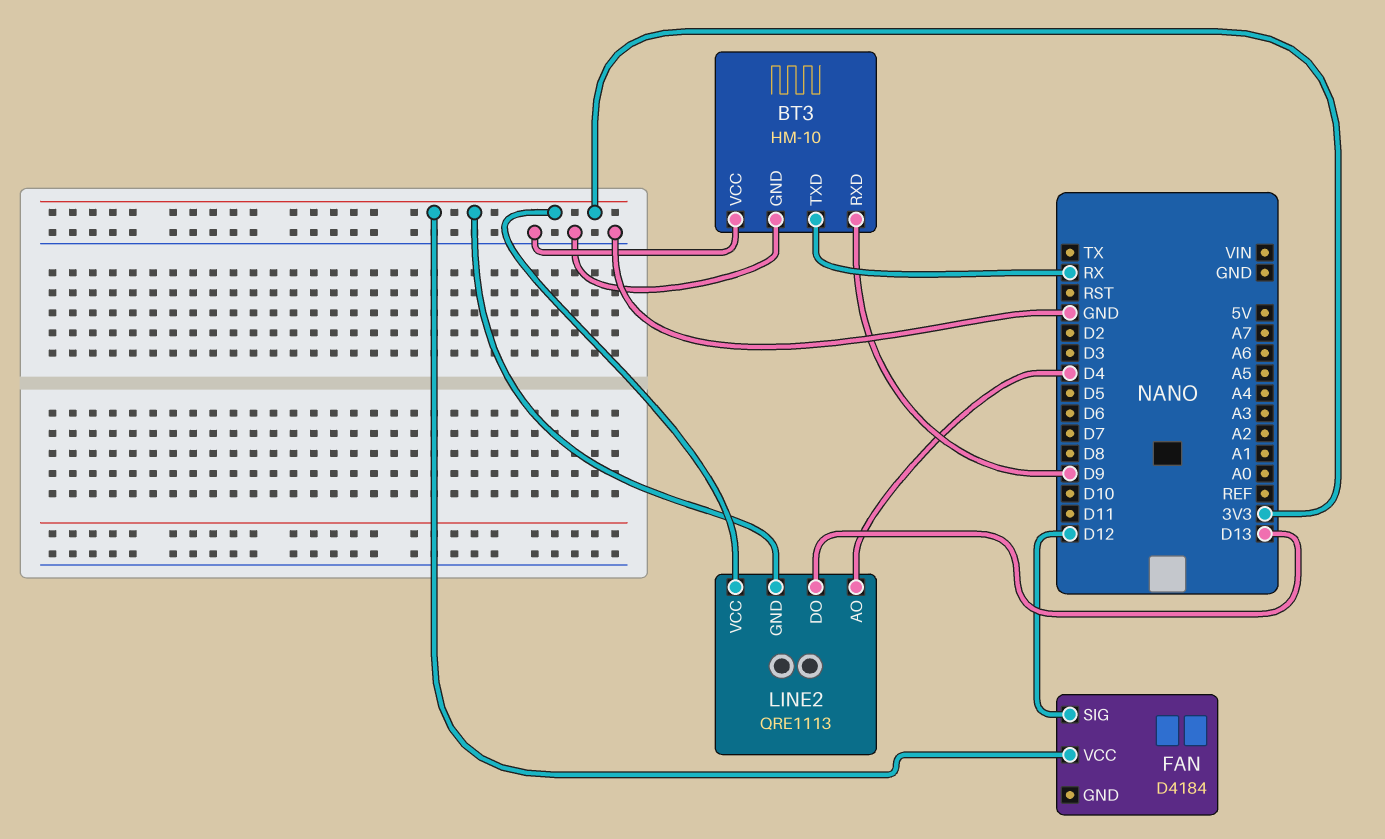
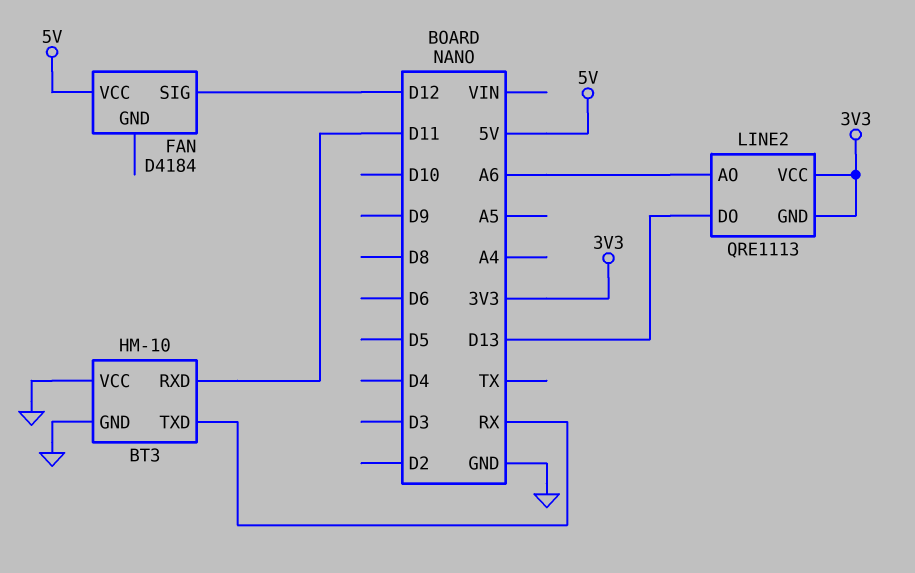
BT3 pin RXD: D9 -> D11
FAN pin VCC: 3V3 -> 5V
LINE2 pin AO: D4 -> A6

